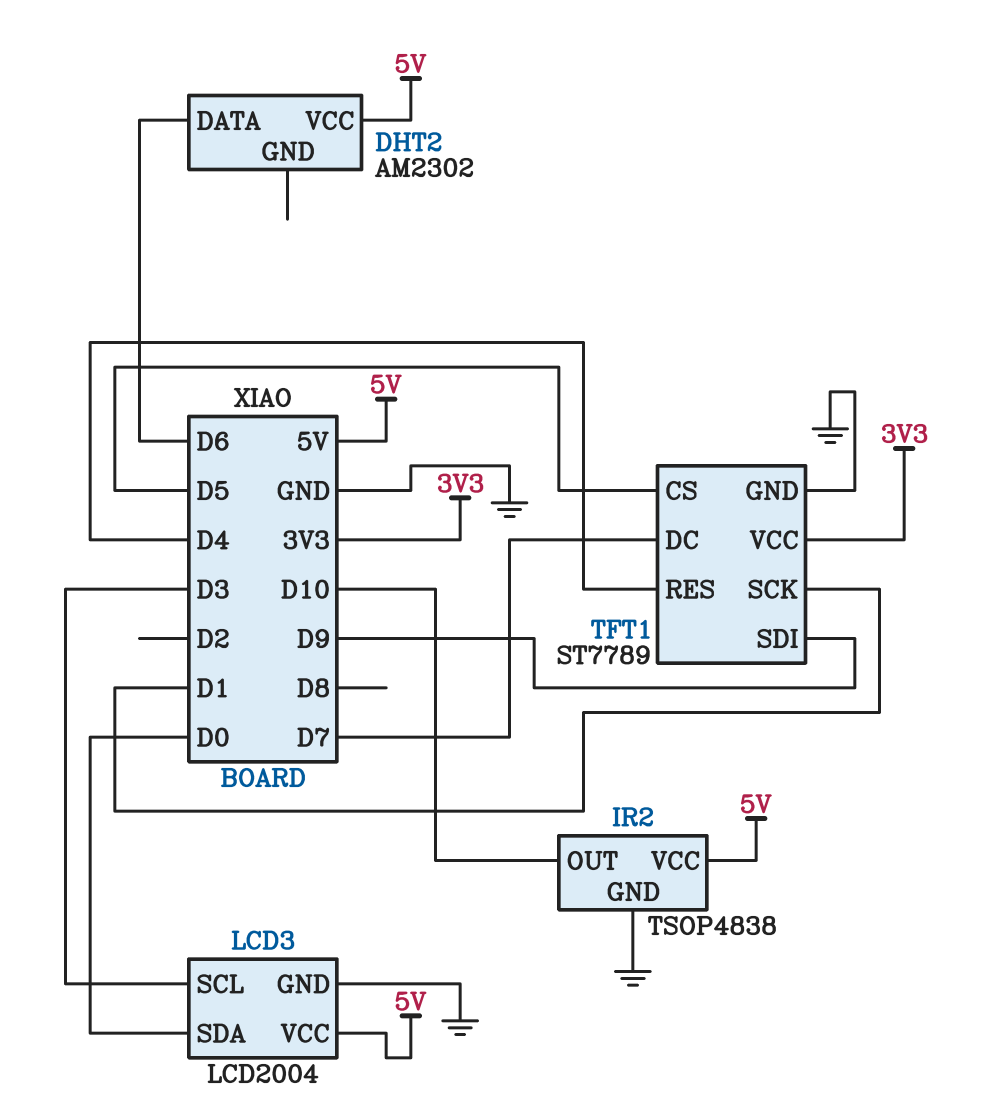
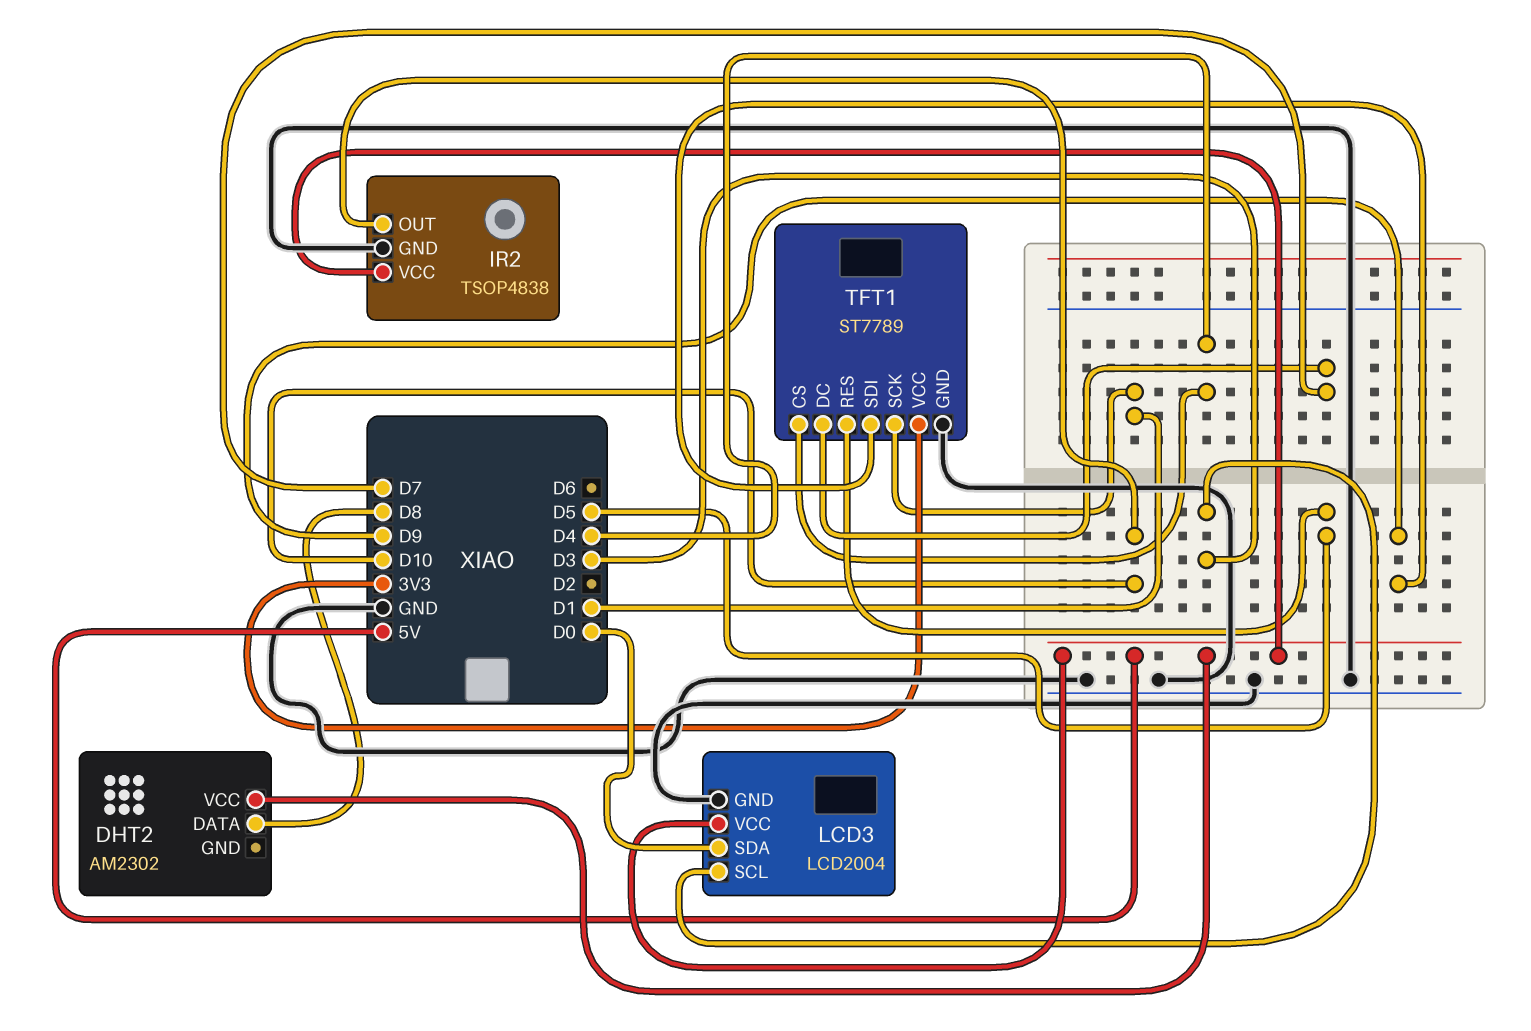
DHT2 pin DATA: D6 -> D8
TFT1 pin CS: D5 -> D4
TFT1 pin RES: D4 -> D5

